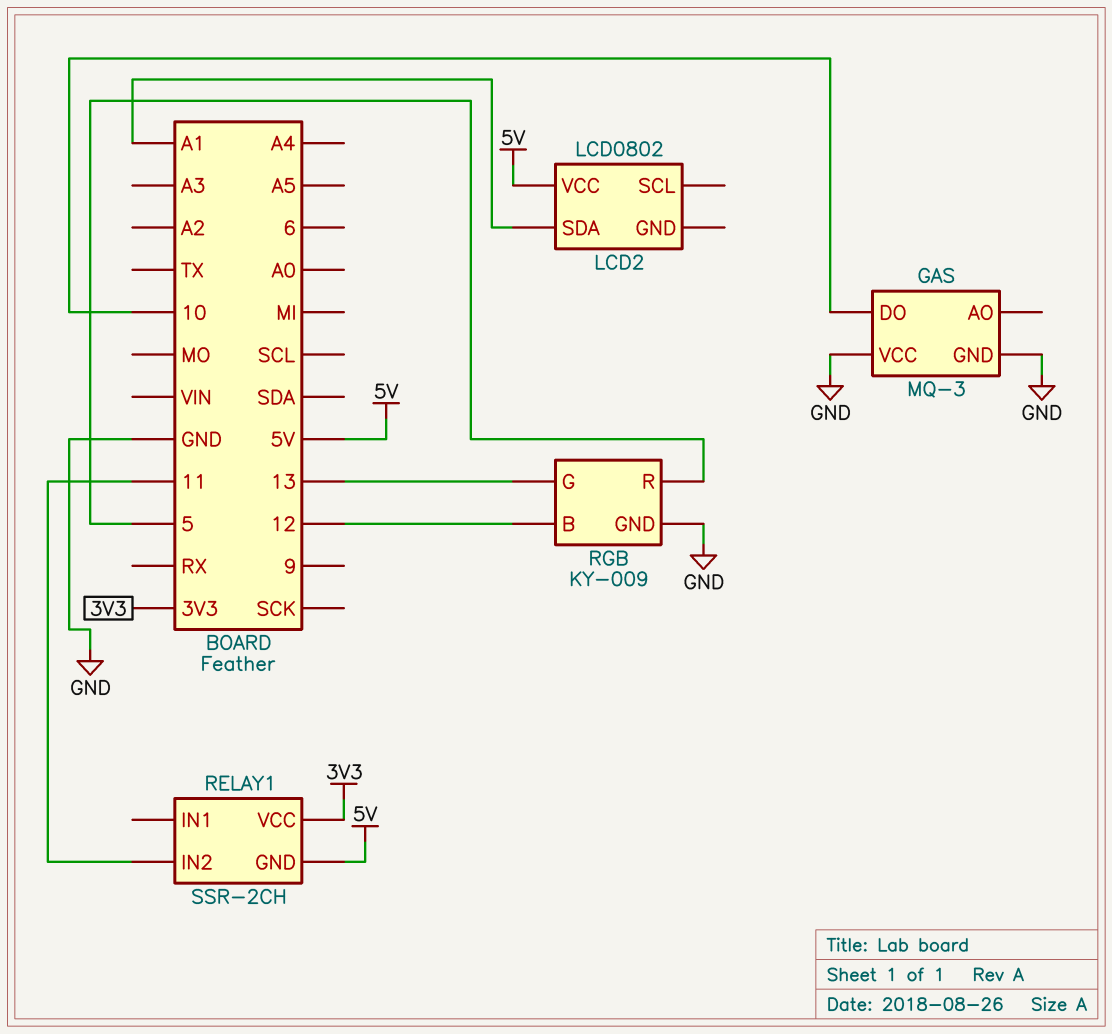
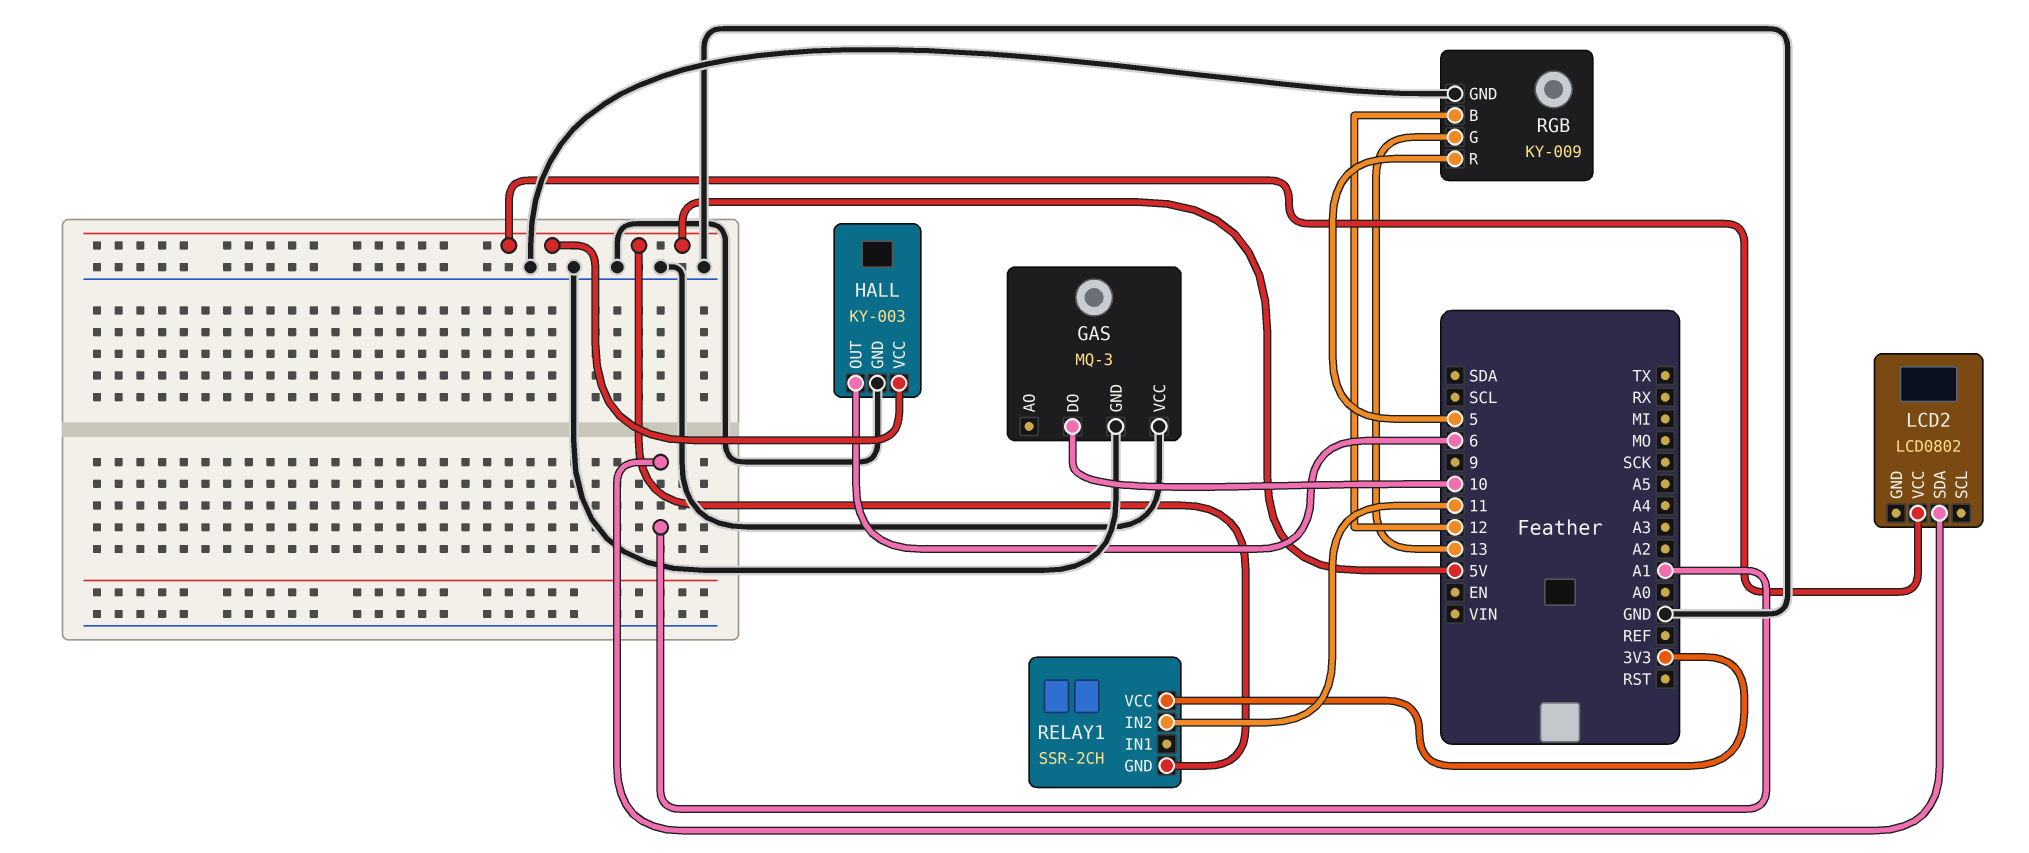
HALL: none -> KY-003
HALL pin GND: none -> GND
HALL pin OUT: none -> 6
HALL pin VCC: none -> 5V

